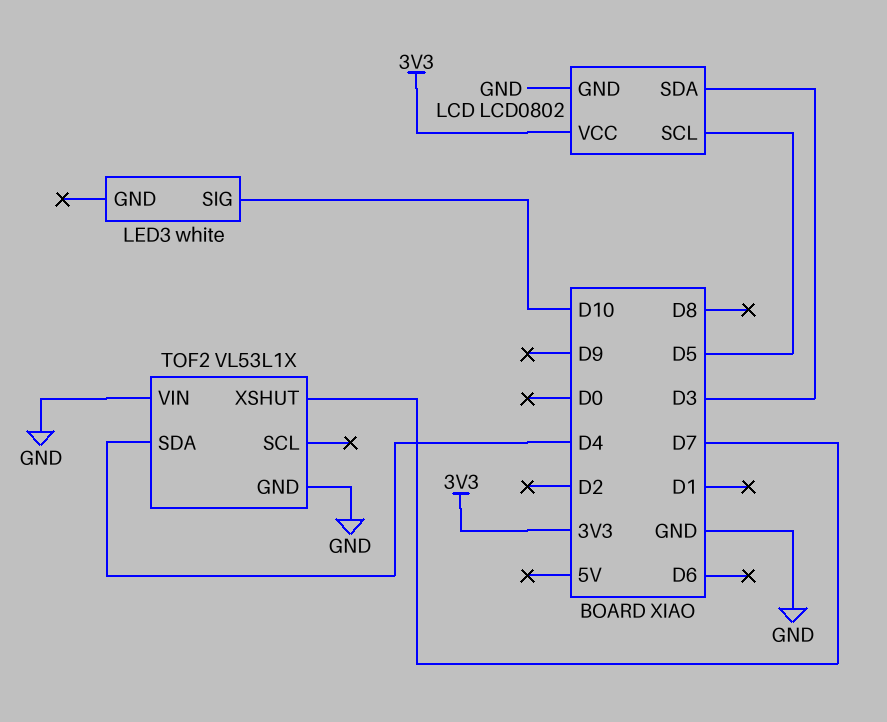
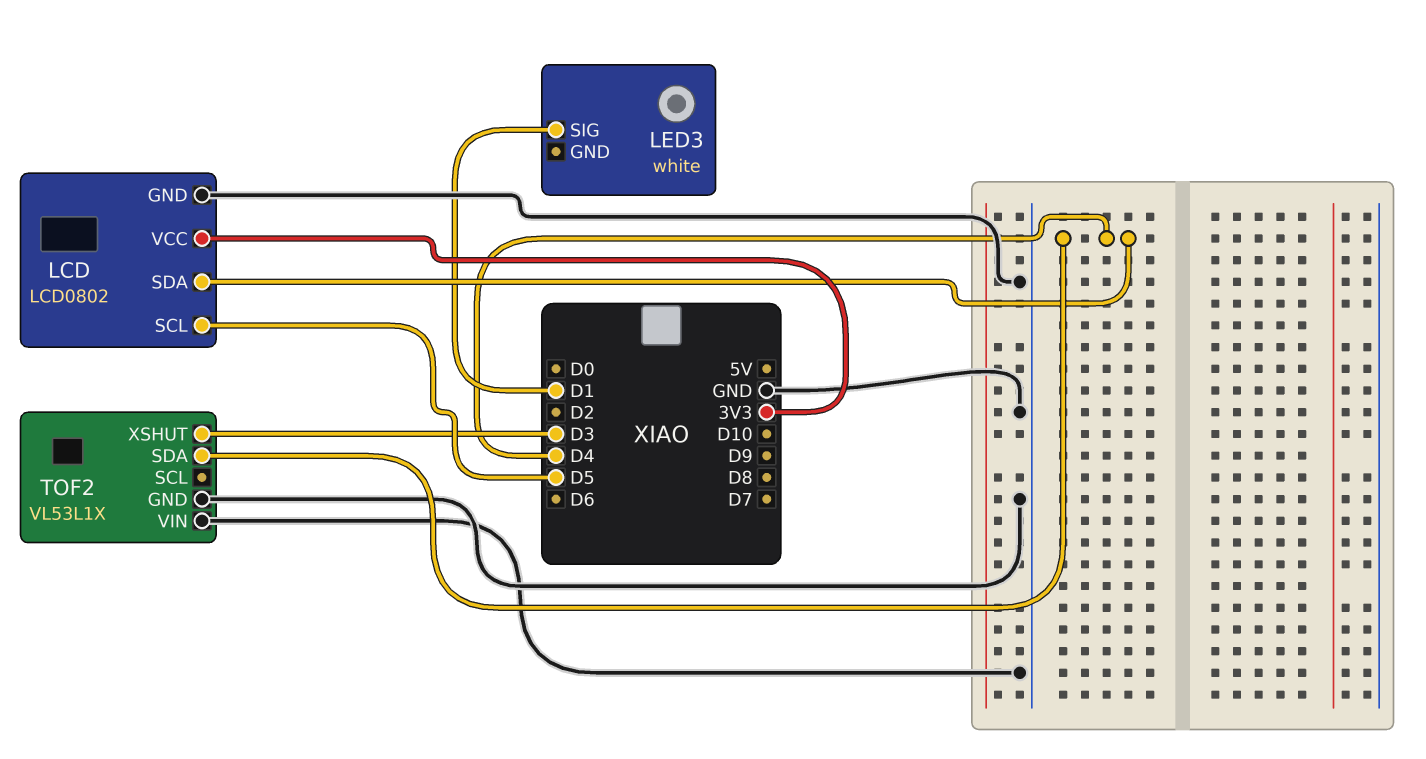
LCD pin SDA: D3 -> D4
LED3 pin SIG: D10 -> D1
TOF2 pin XSHUT: D7 -> D3

